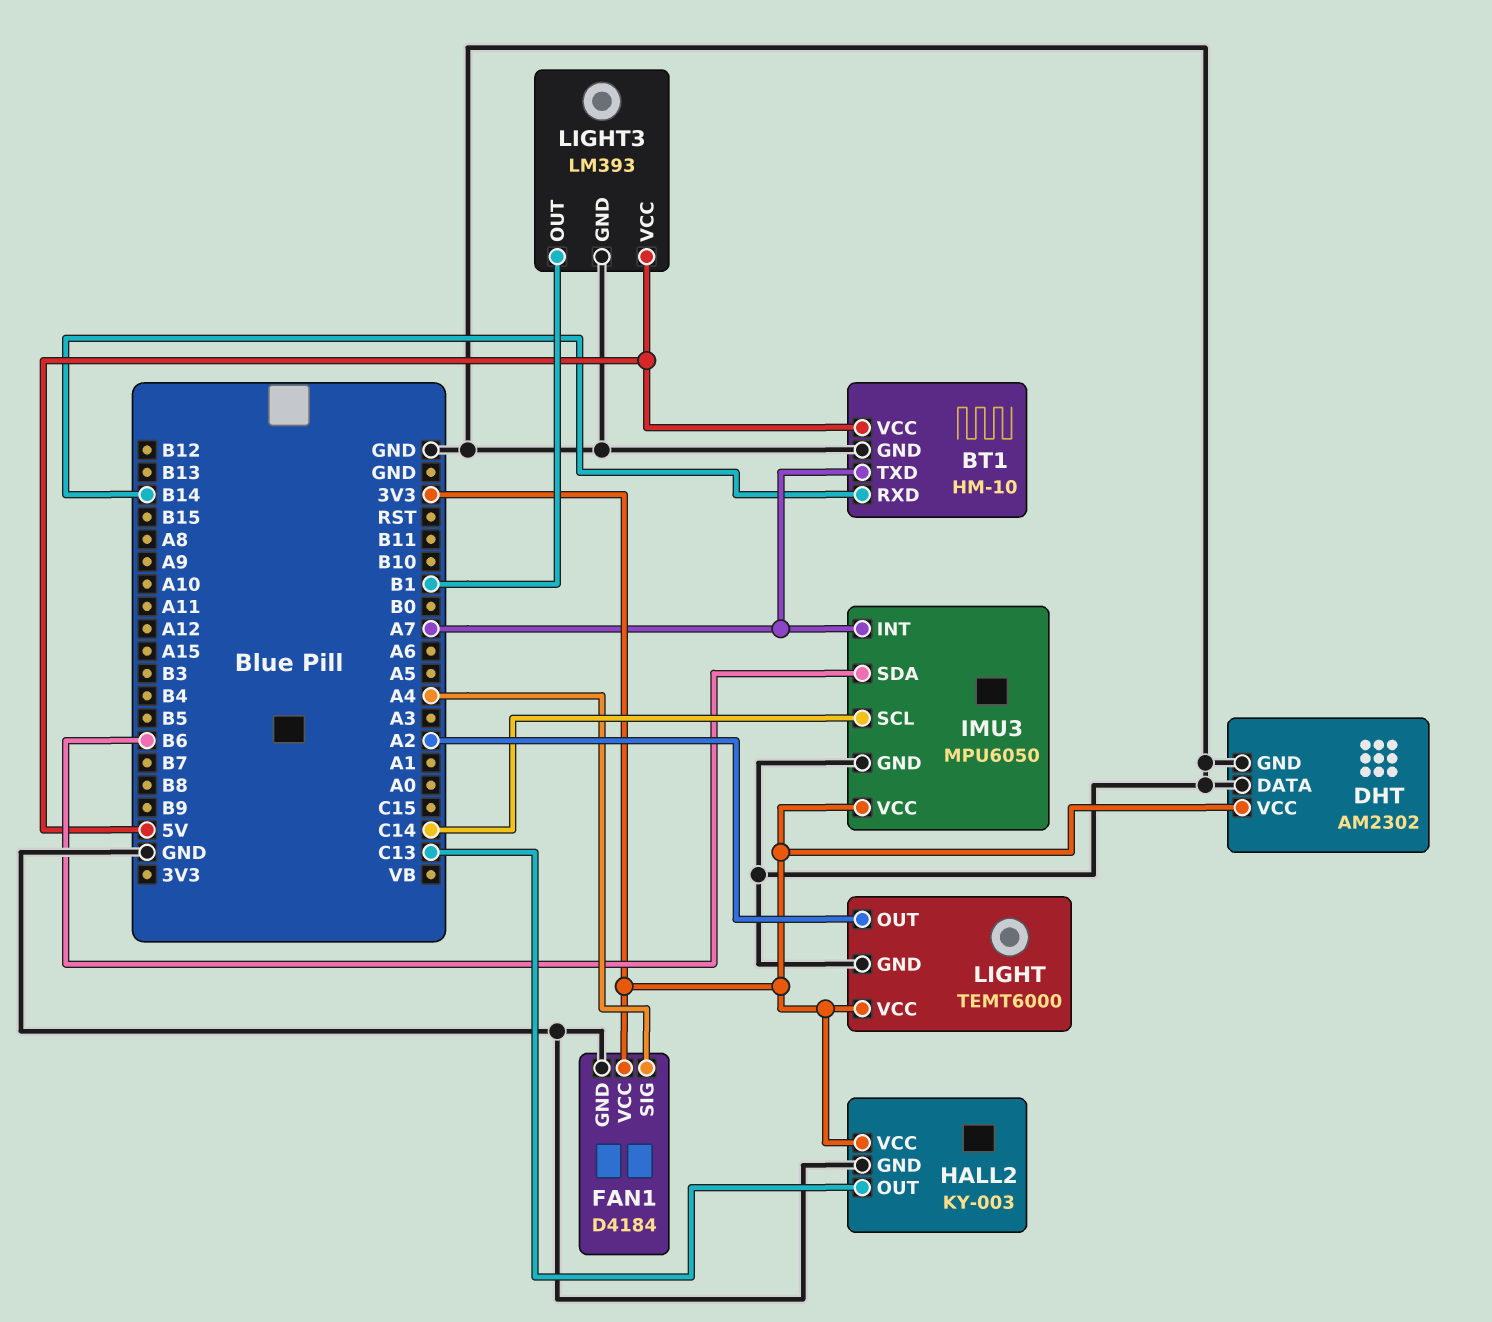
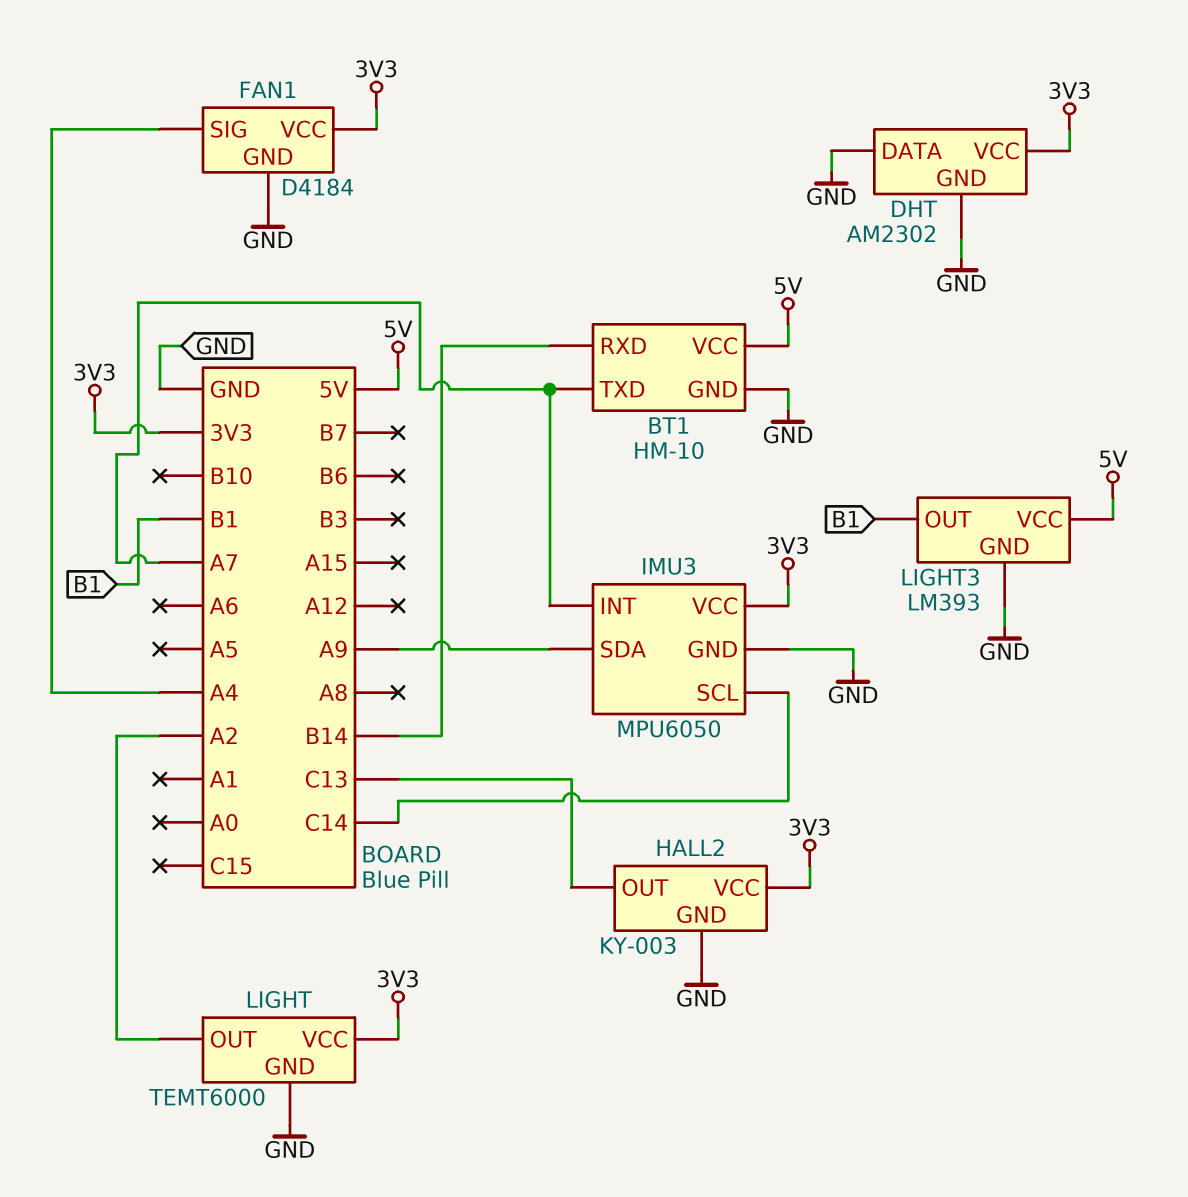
IMU3 pin SDA: B6 -> A9

